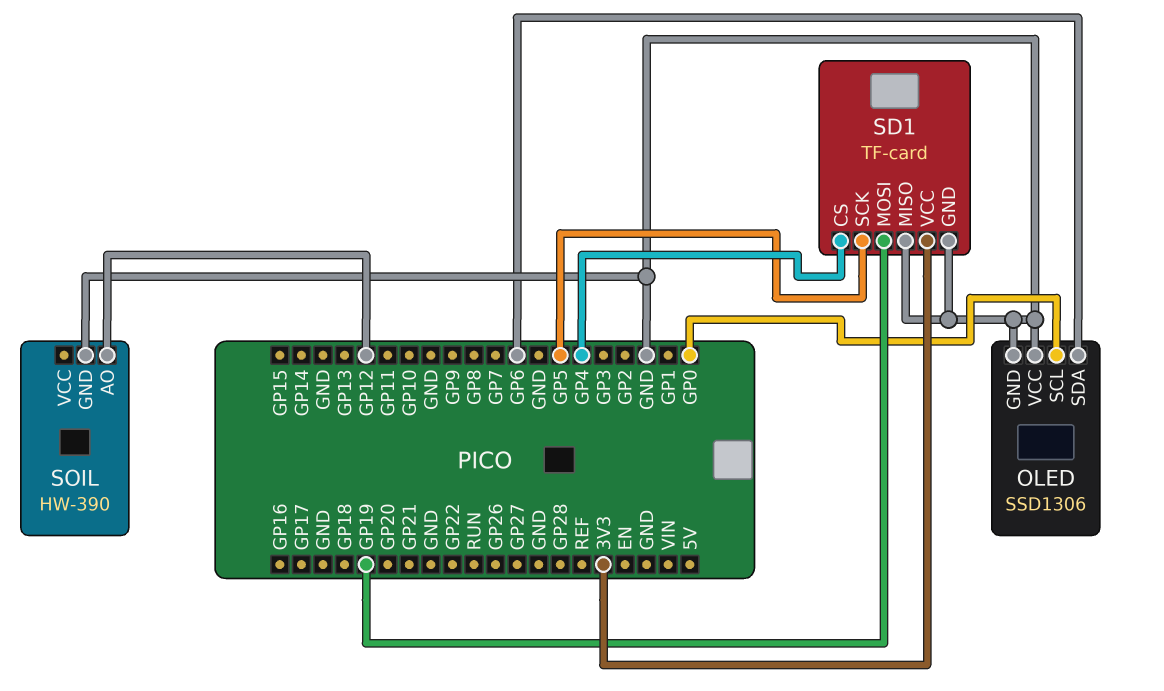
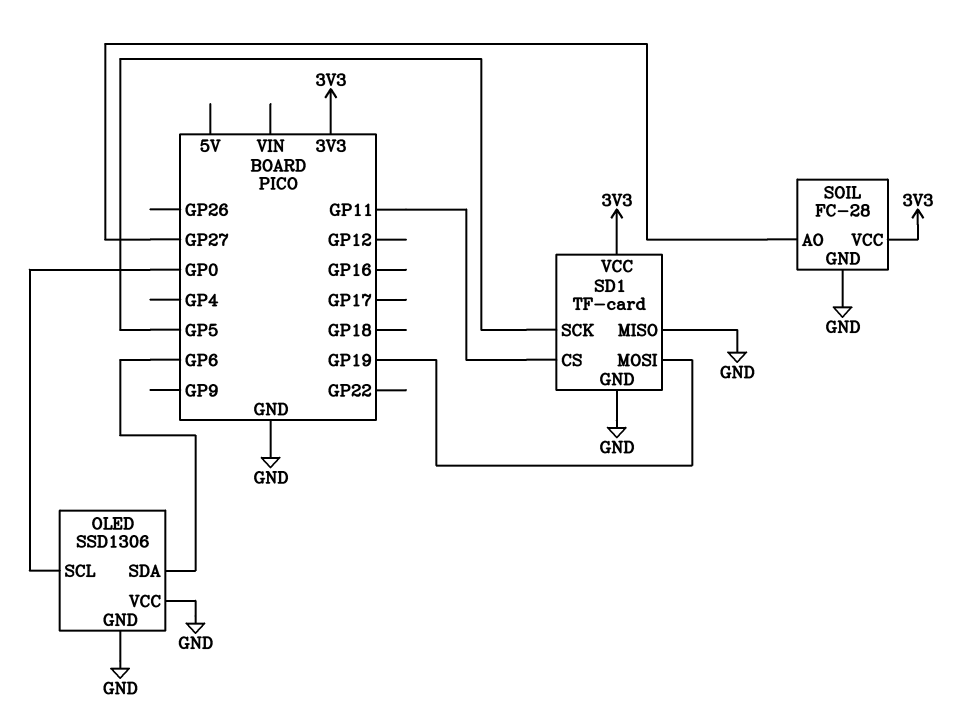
SD1 pin CS: GP4 -> GP11
SOIL: HW-390 -> FC-28
SOIL pin AO: GP12 -> GP27
SOIL pin VCC: none -> 3V3

